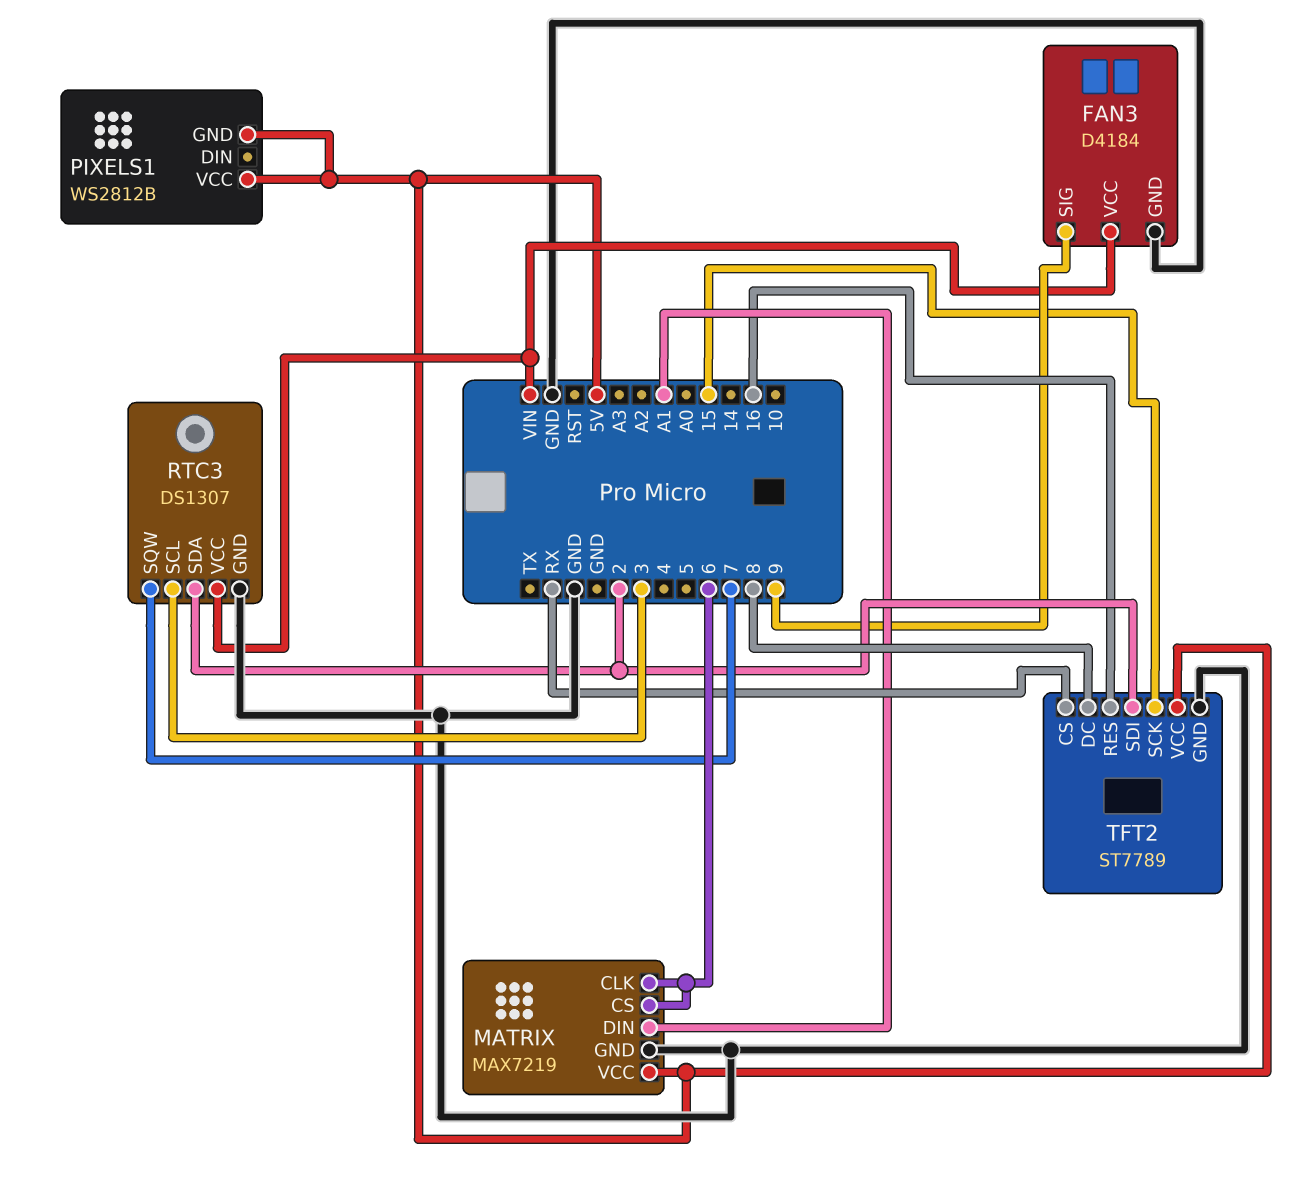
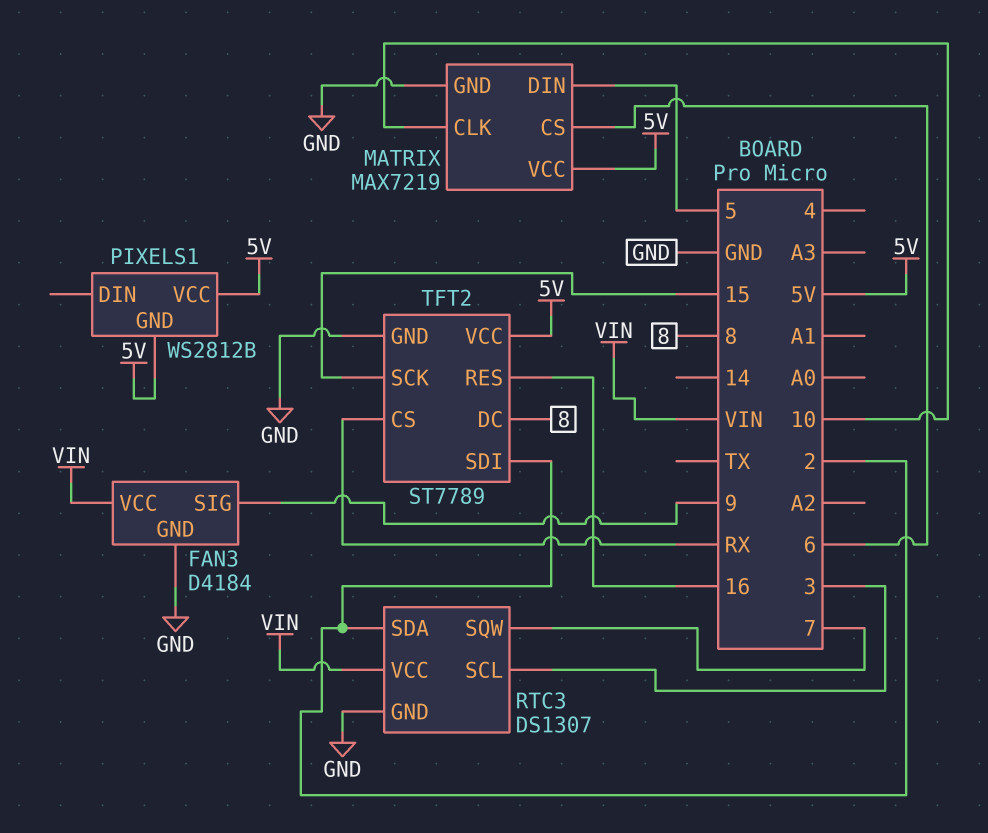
MATRIX pin CLK: 6 -> 10
MATRIX pin DIN: A1 -> 5

